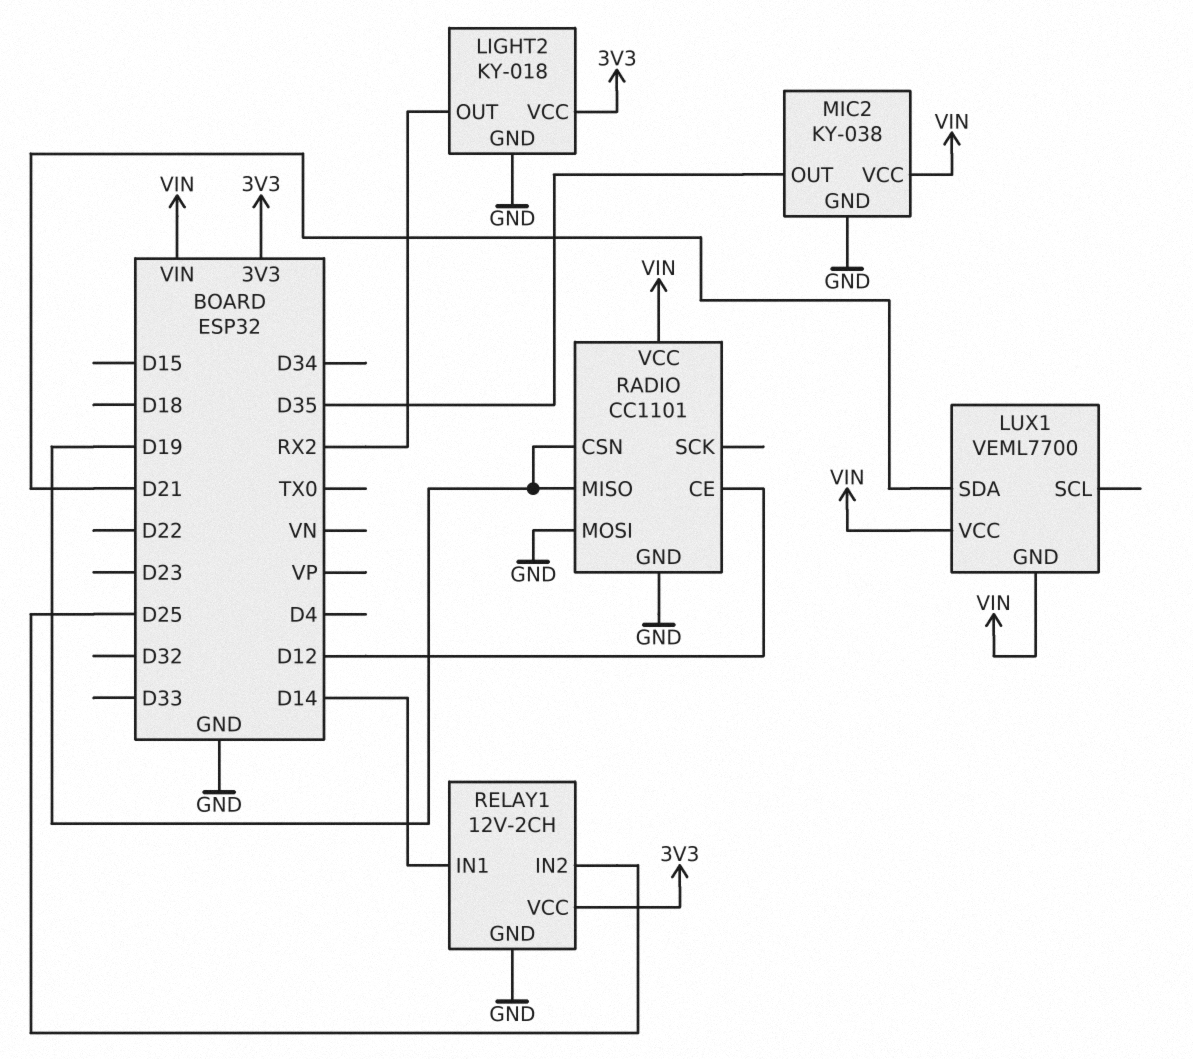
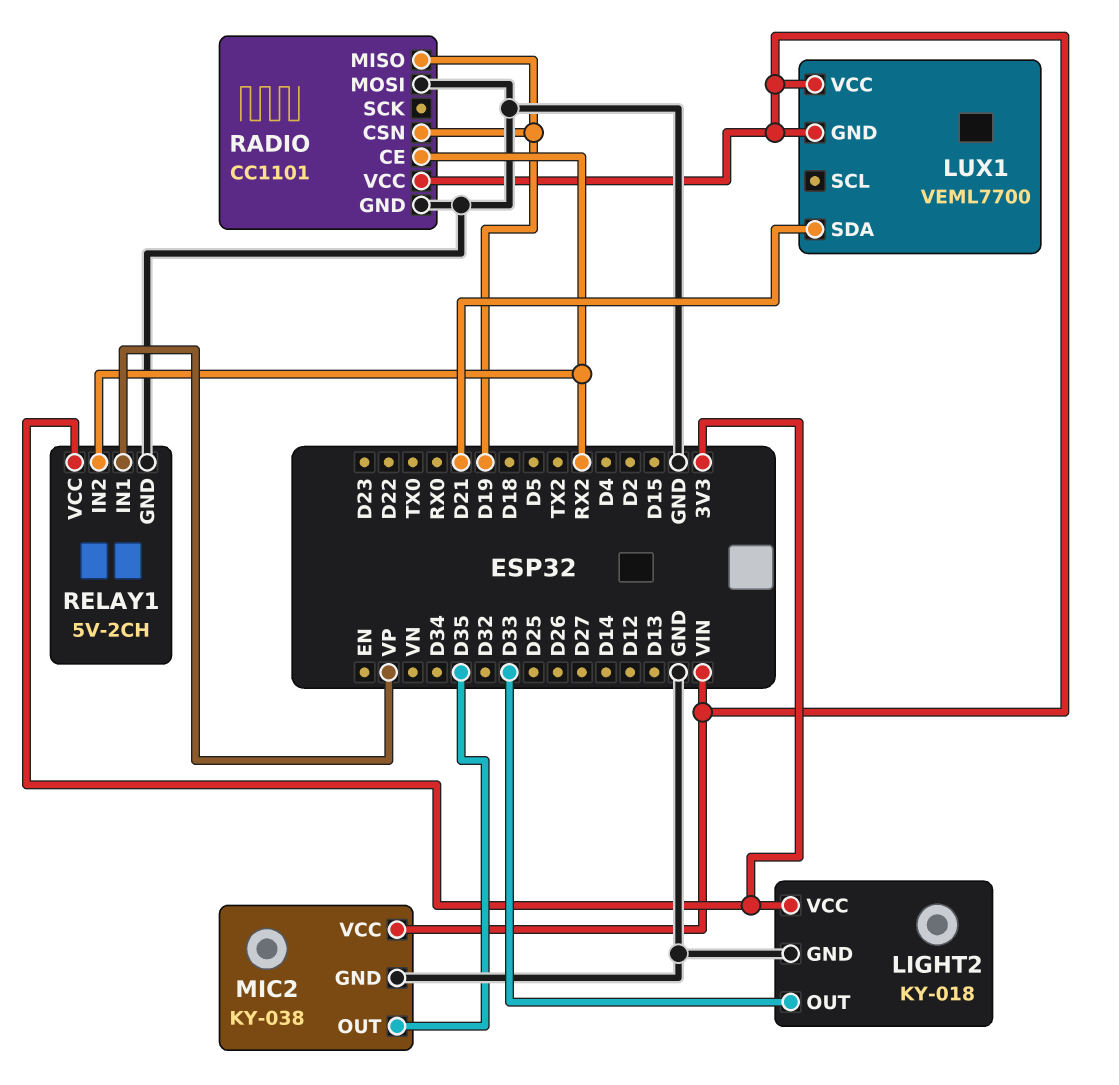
LIGHT2 pin OUT: RX2 -> D33
RADIO pin CE: D12 -> RX2
RELAY1: 12V-2CH -> 5V-2CH
RELAY1 pin IN1: D14 -> VP
RELAY1 pin IN2: D25 -> RX2

